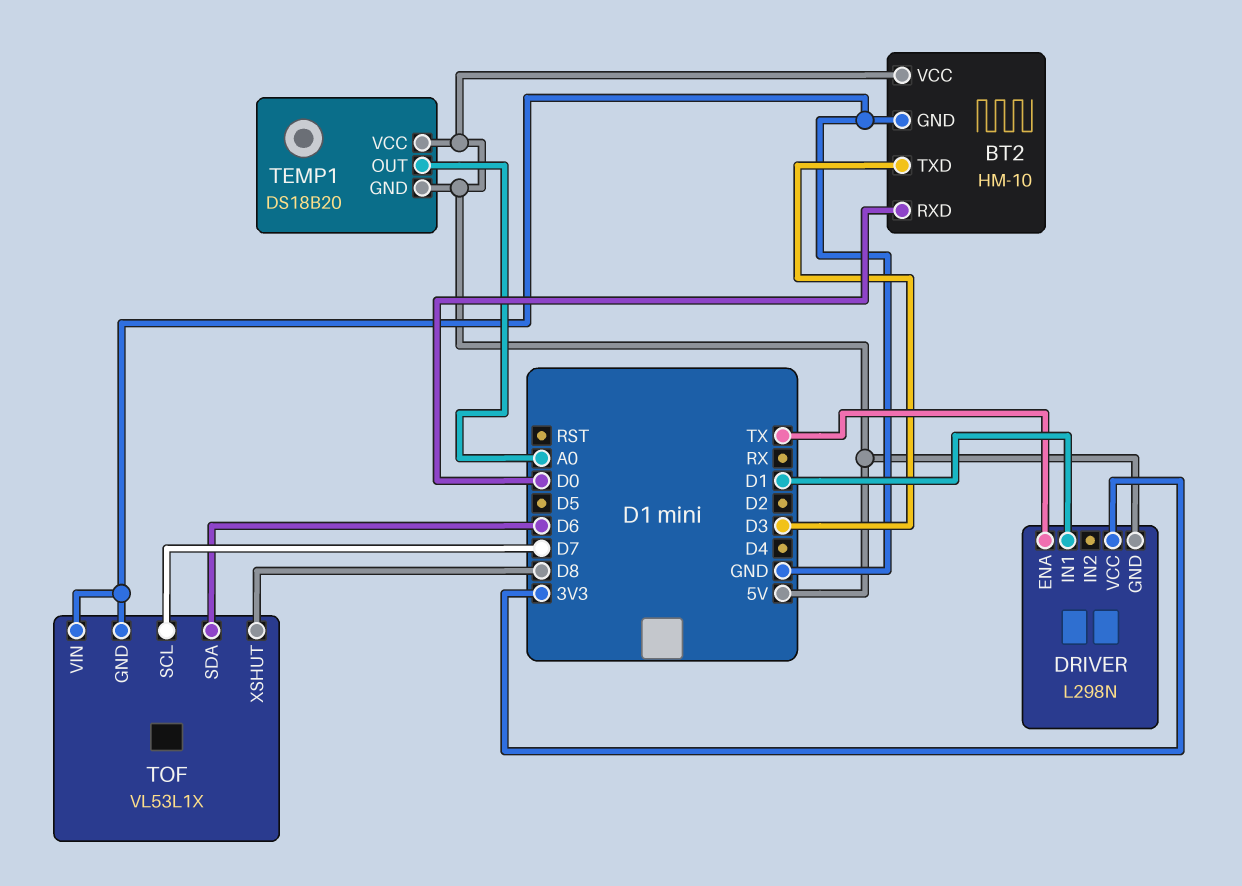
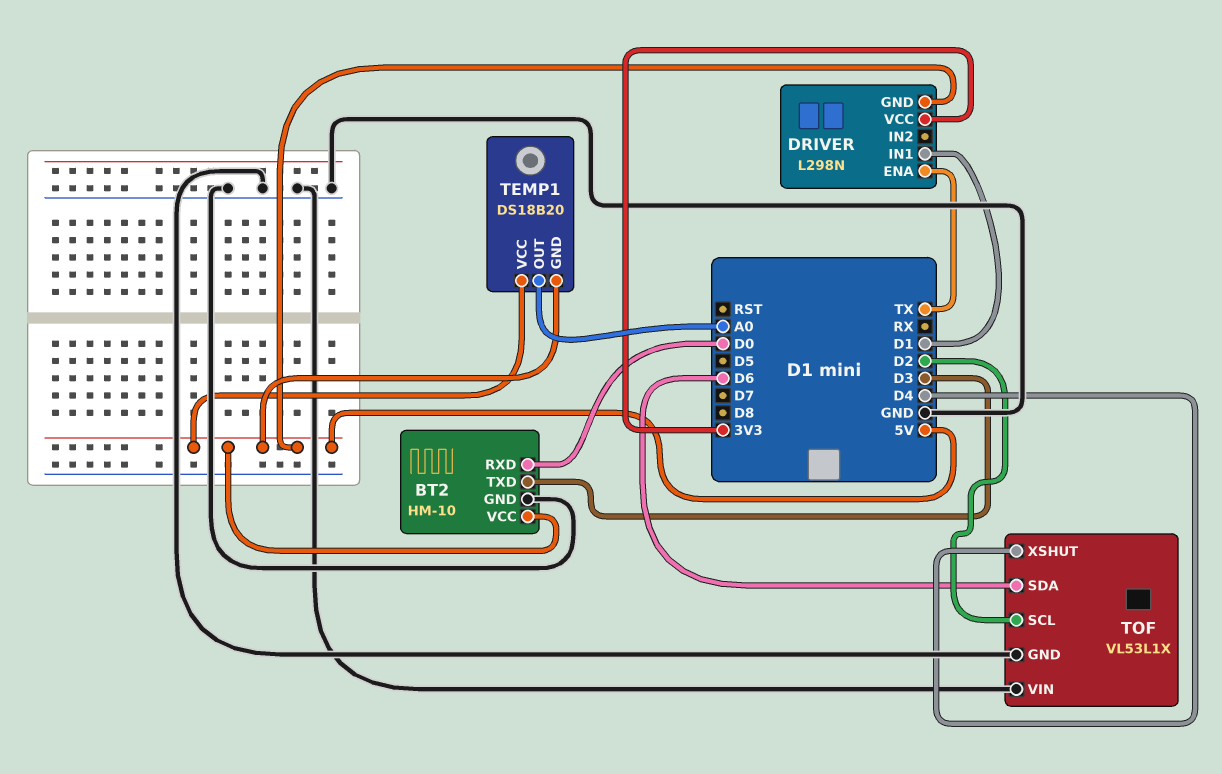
TOF pin SCL: D7 -> D2
TOF pin XSHUT: D8 -> D4

